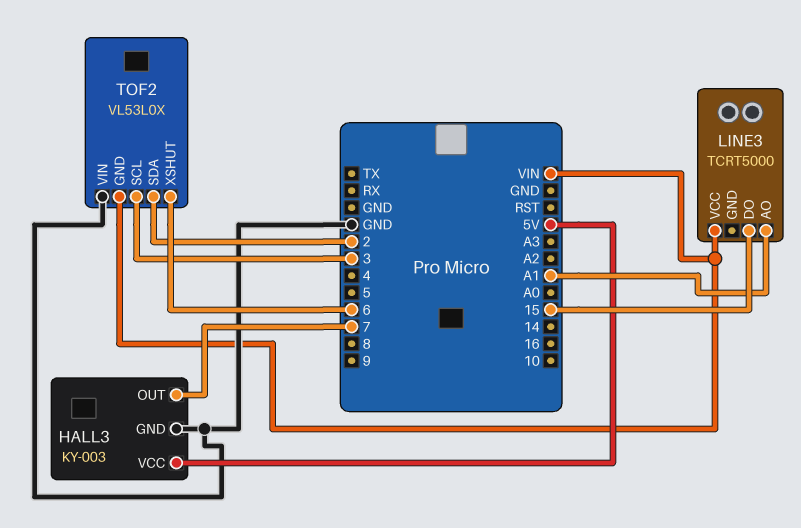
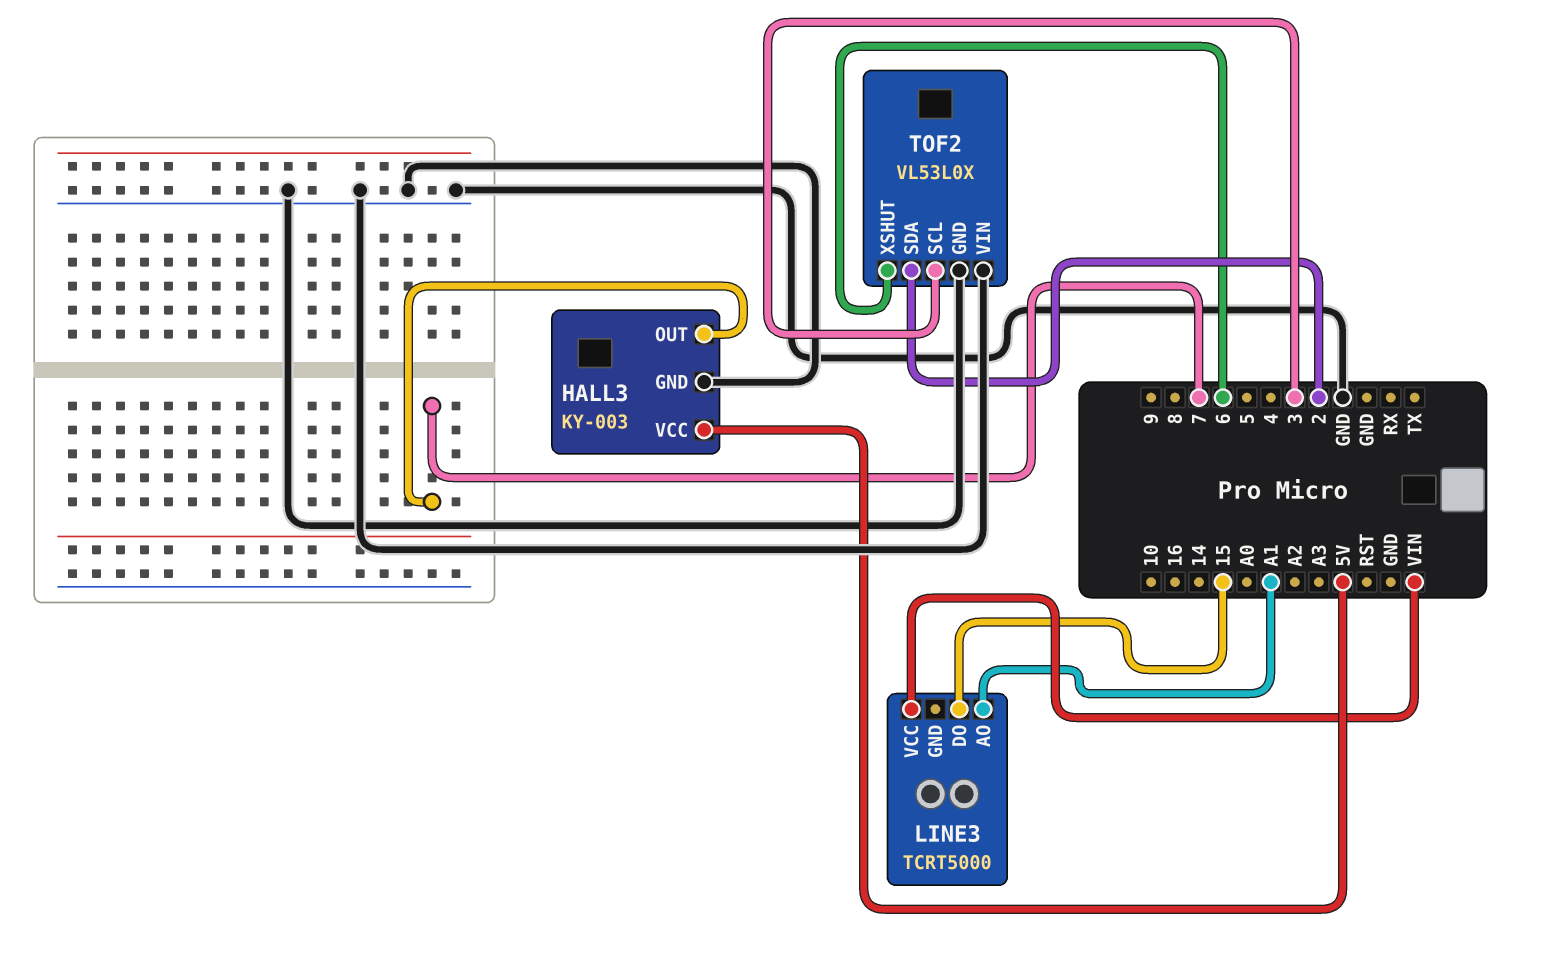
TOF2 pin GND: VIN -> GND

